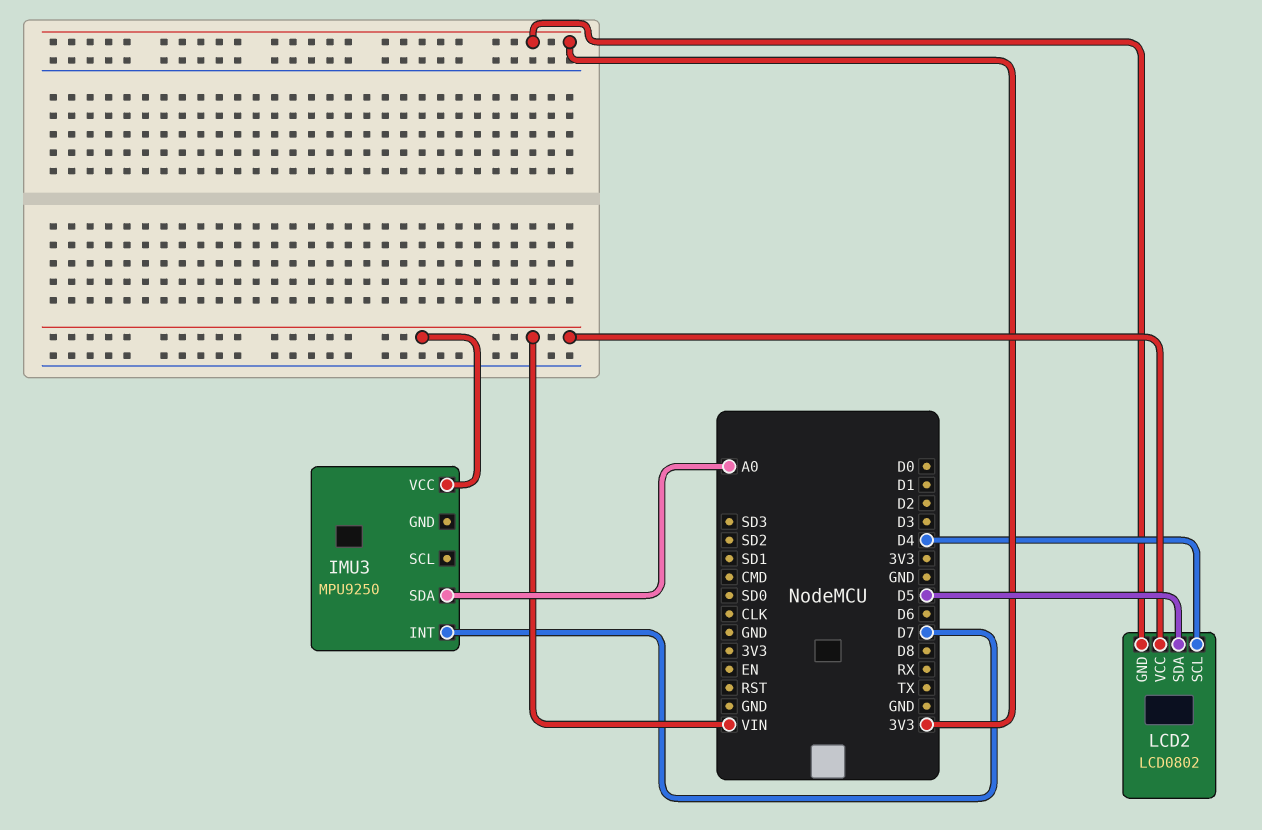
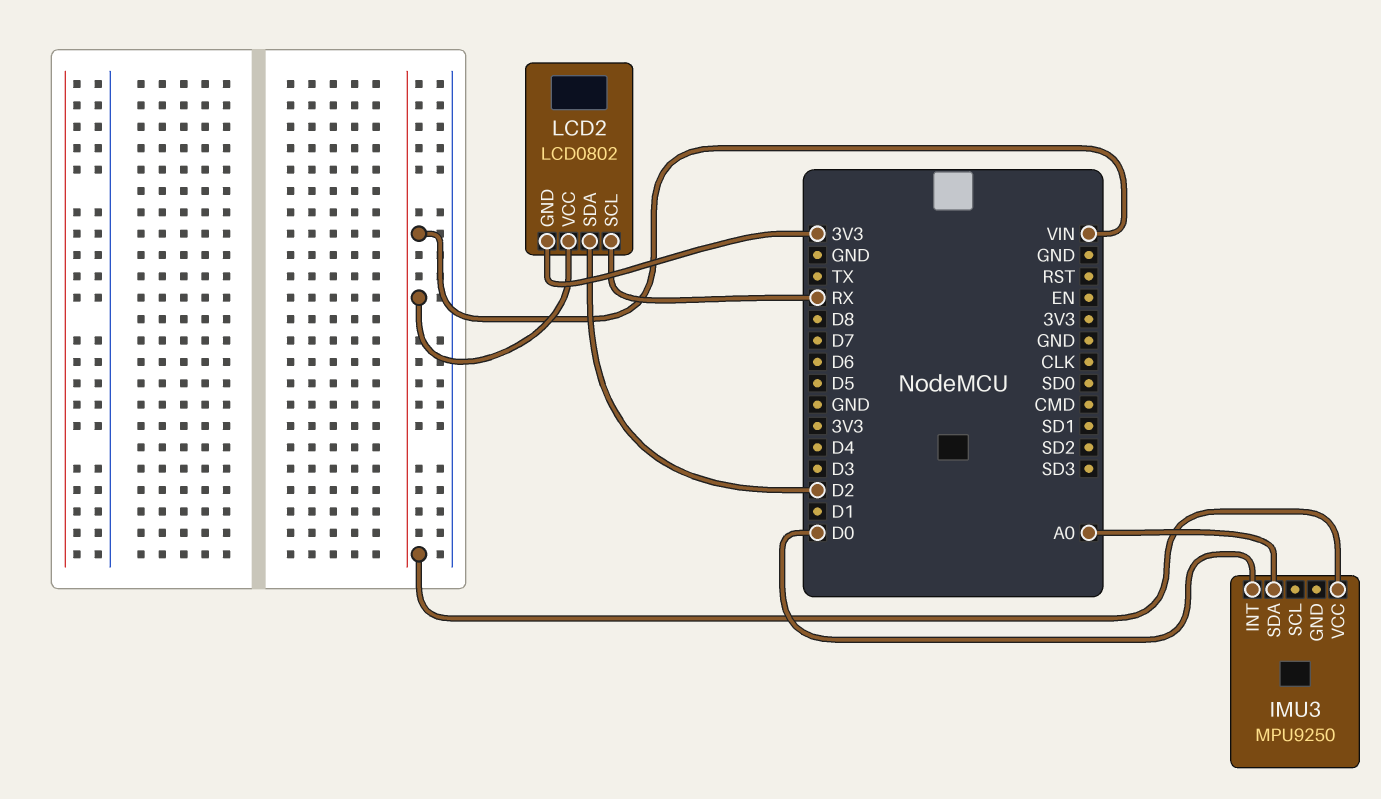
IMU3 pin INT: D7 -> D0
LCD2 pin SCL: D4 -> RX
LCD2 pin SDA: D5 -> D2

